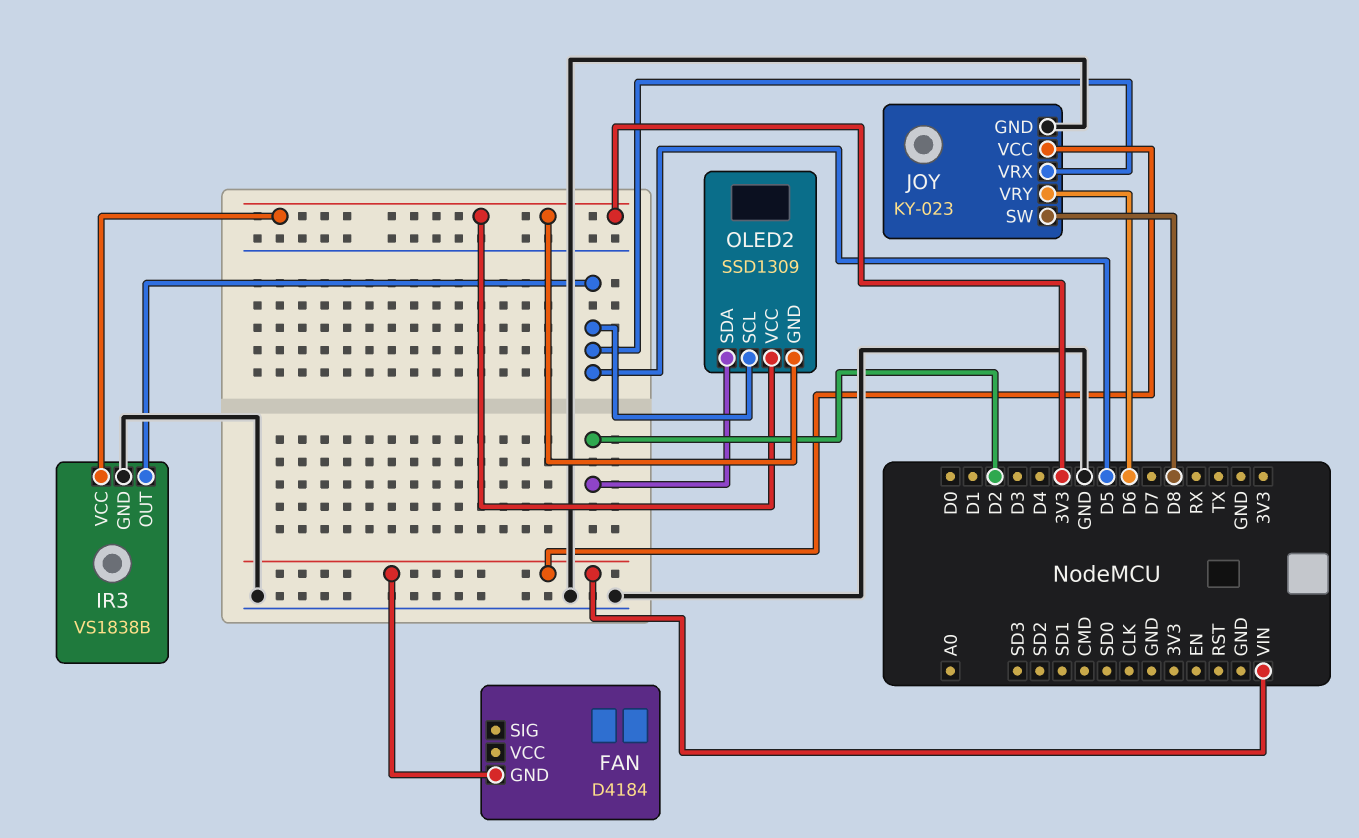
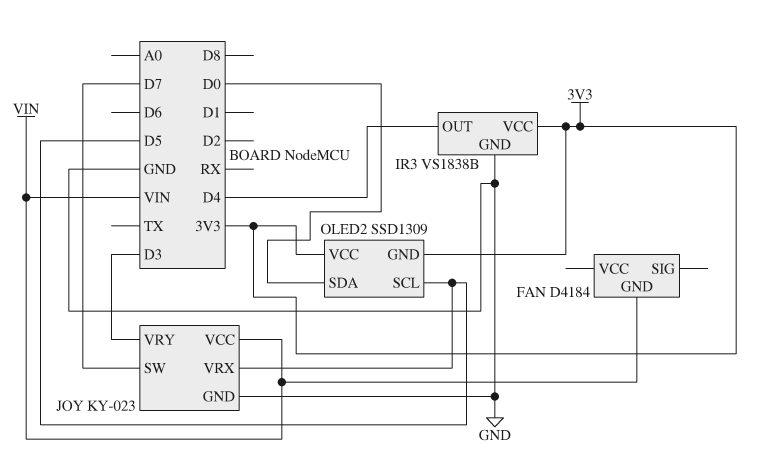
IR3 pin OUT: D5 -> D4
JOY pin SW: D8 -> D7
JOY pin VRY: D6 -> D3
OLED2 pin SDA: D2 -> D0

